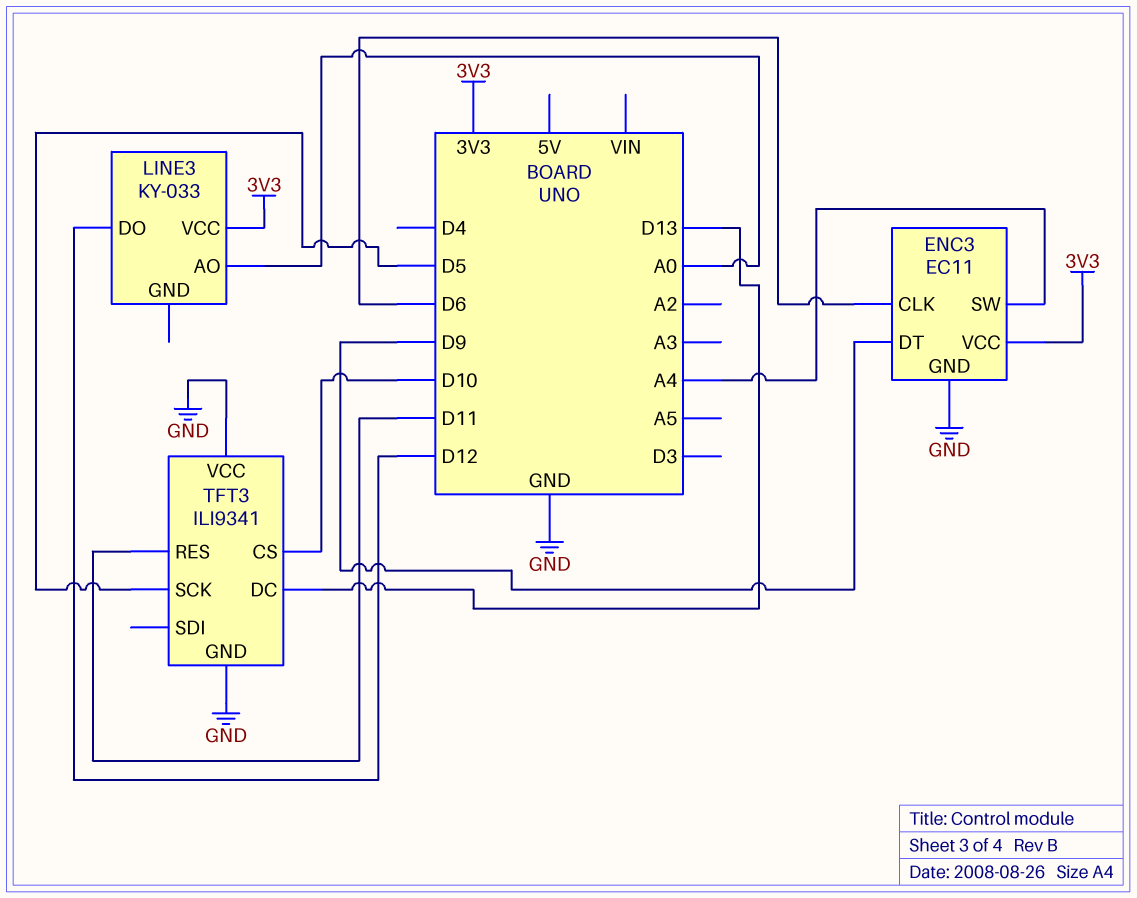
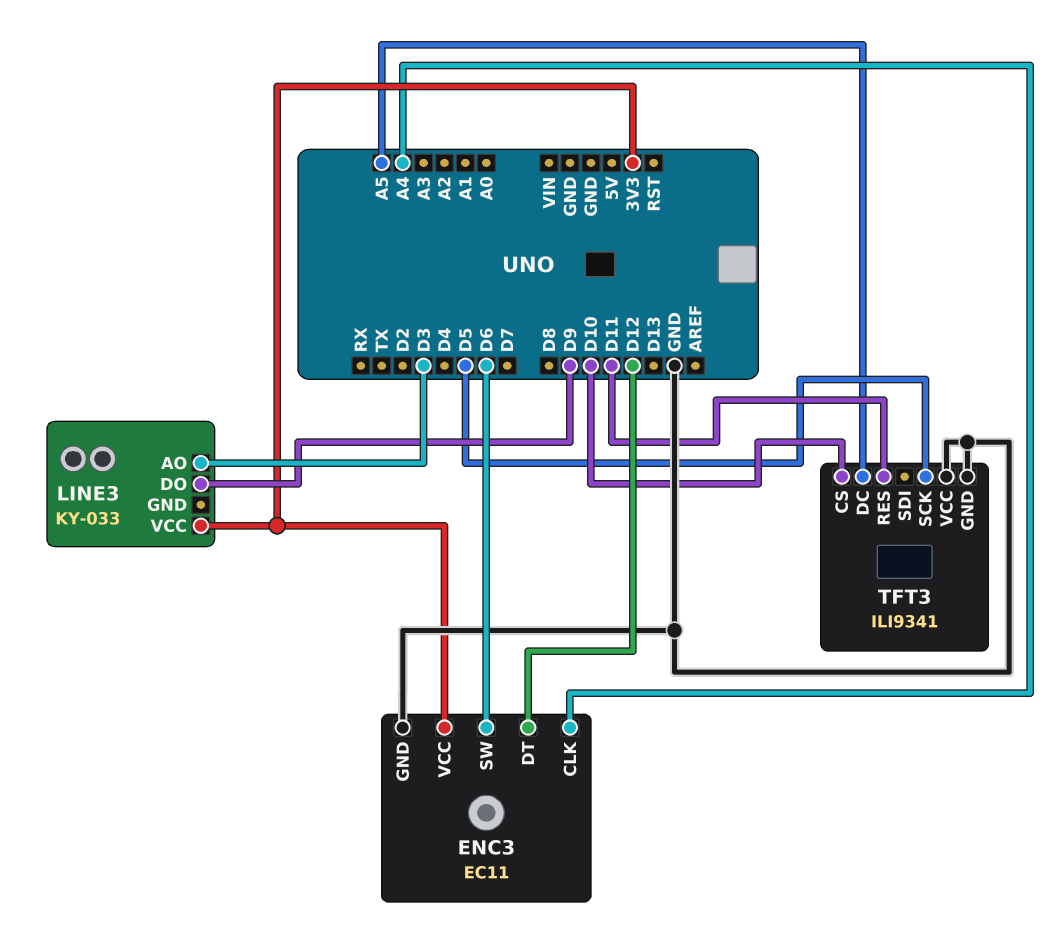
ENC3 pin CLK: D6 -> A4
ENC3 pin DT: D9 -> D12
ENC3 pin SW: A4 -> D6
LINE3 pin AO: A0 -> D3
LINE3 pin DO: D12 -> D9
TFT3 pin DC: D13 -> A5

